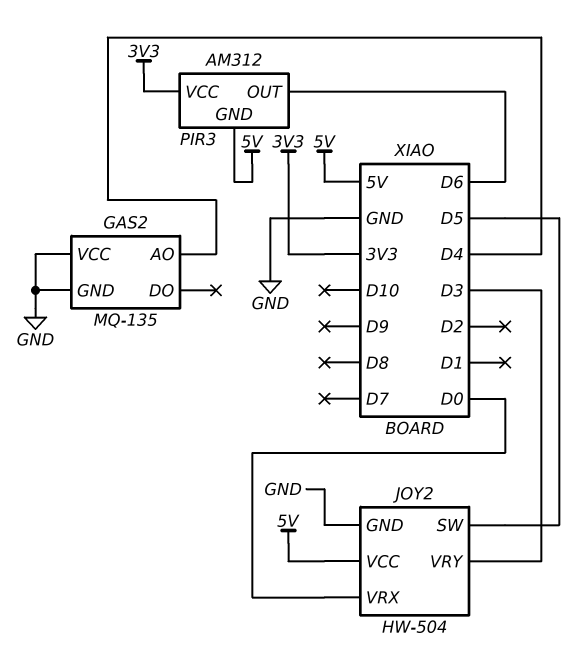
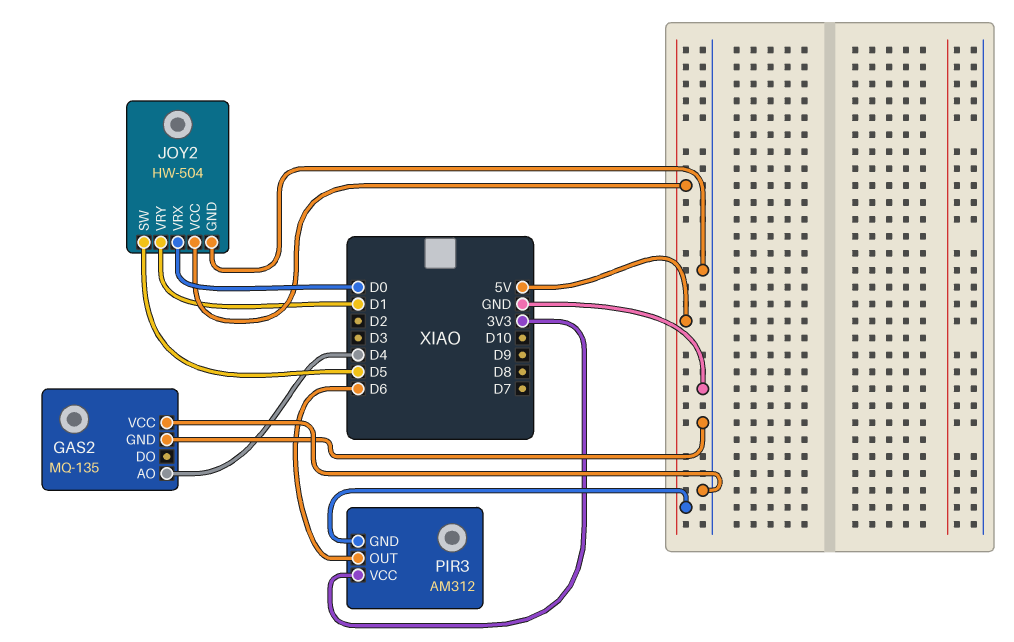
JOY2 pin VRY: D3 -> D1

